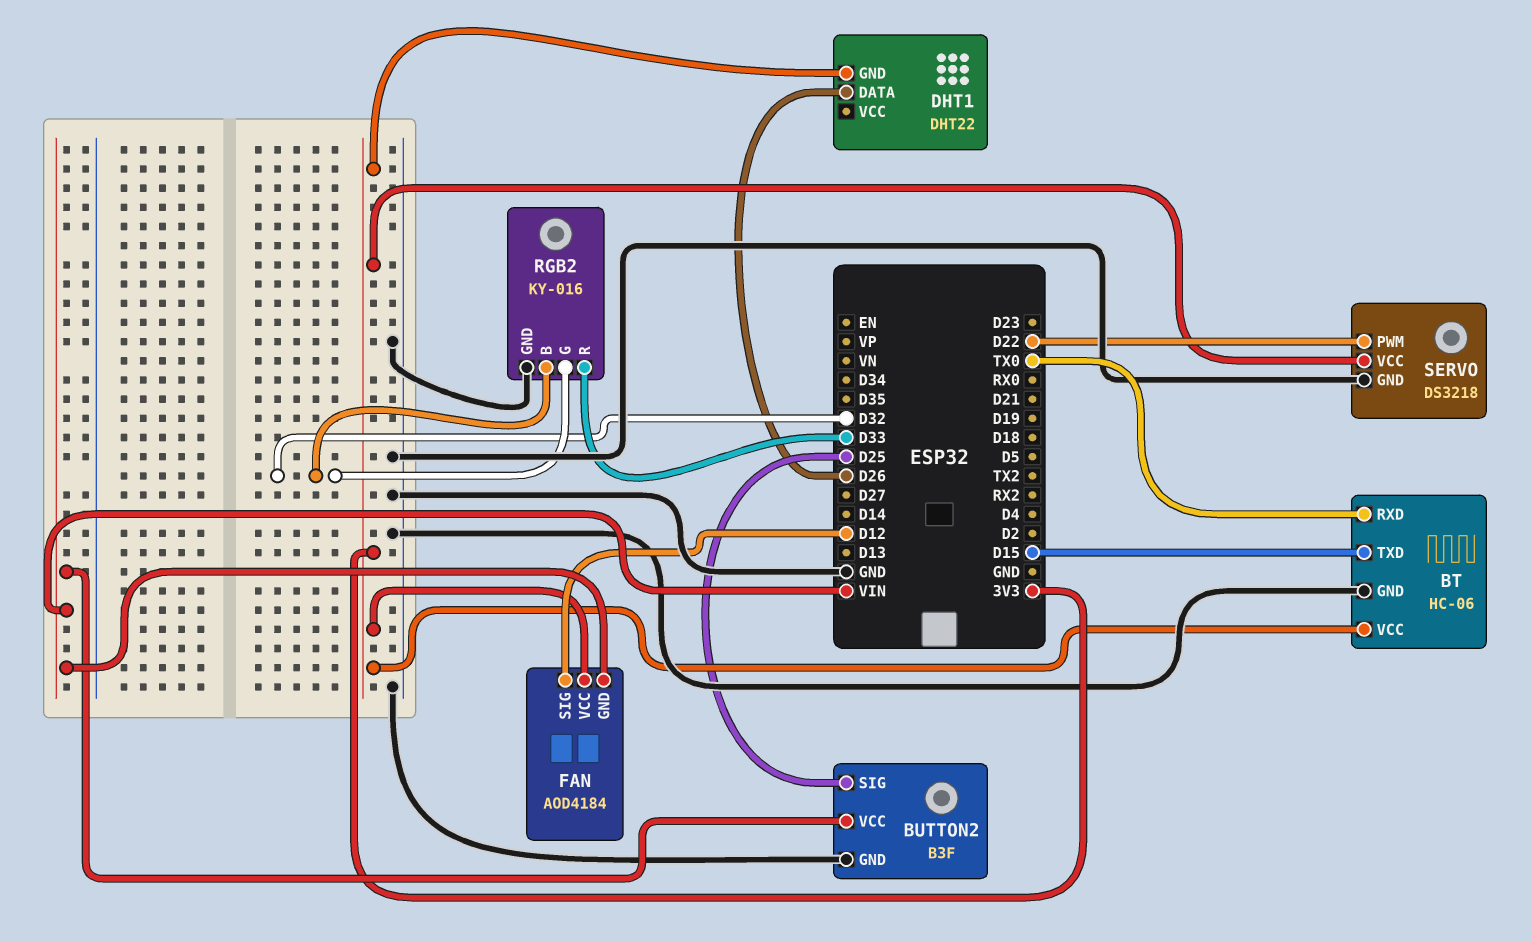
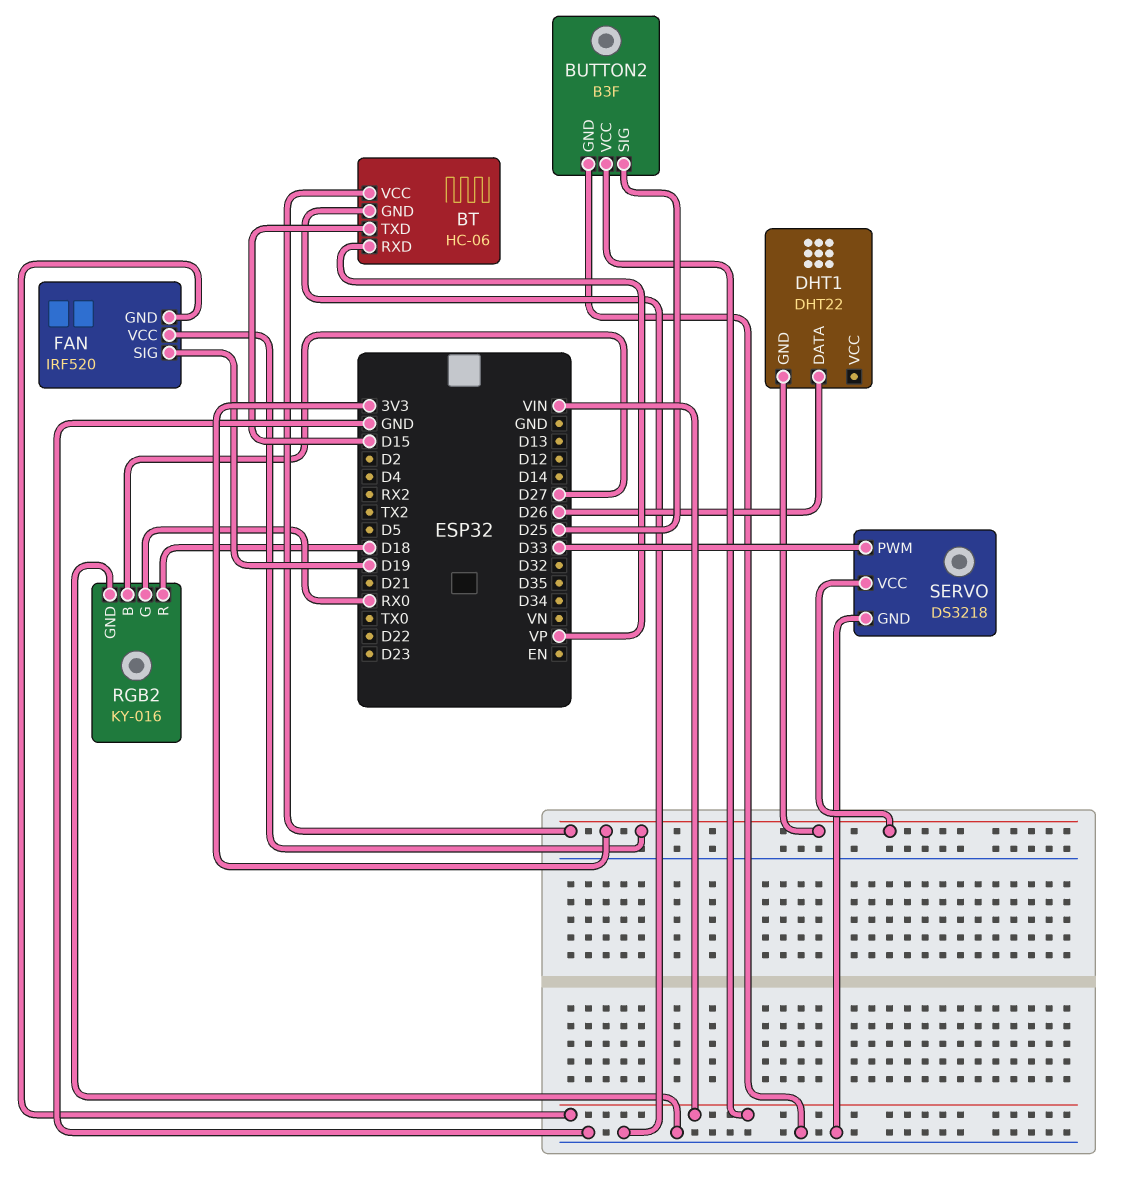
BT pin RXD: TX0 -> VP
FAN: AOD4184 -> IRF520
FAN pin SIG: D12 -> D19
RGB2 pin B: D32 -> D27
RGB2 pin G: D32 -> RX0
RGB2 pin R: D33 -> D18
SERVO pin PWM: D22 -> D33

